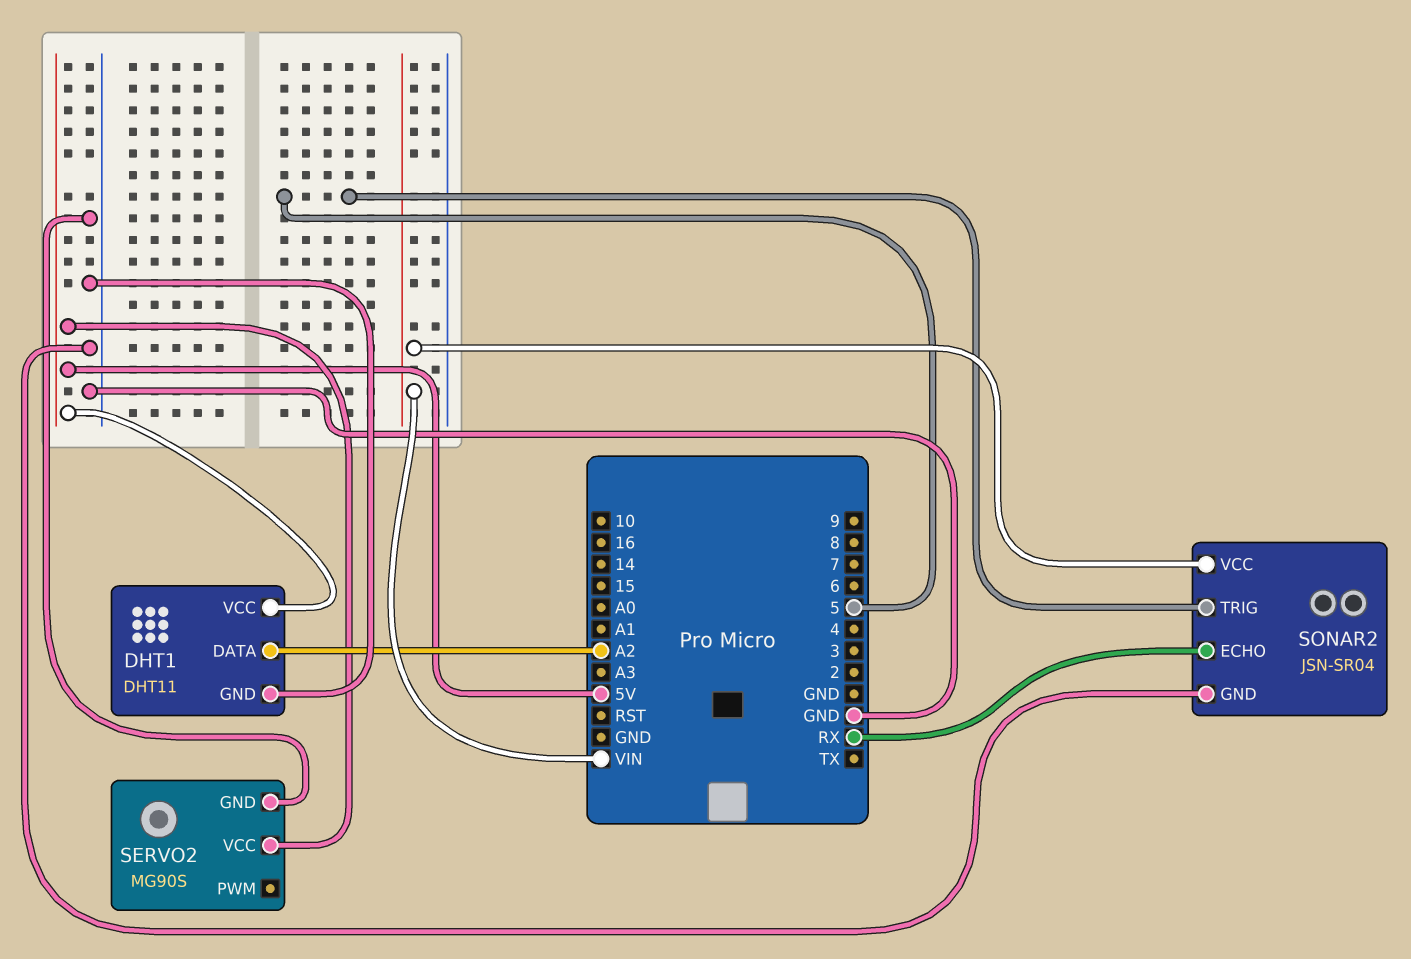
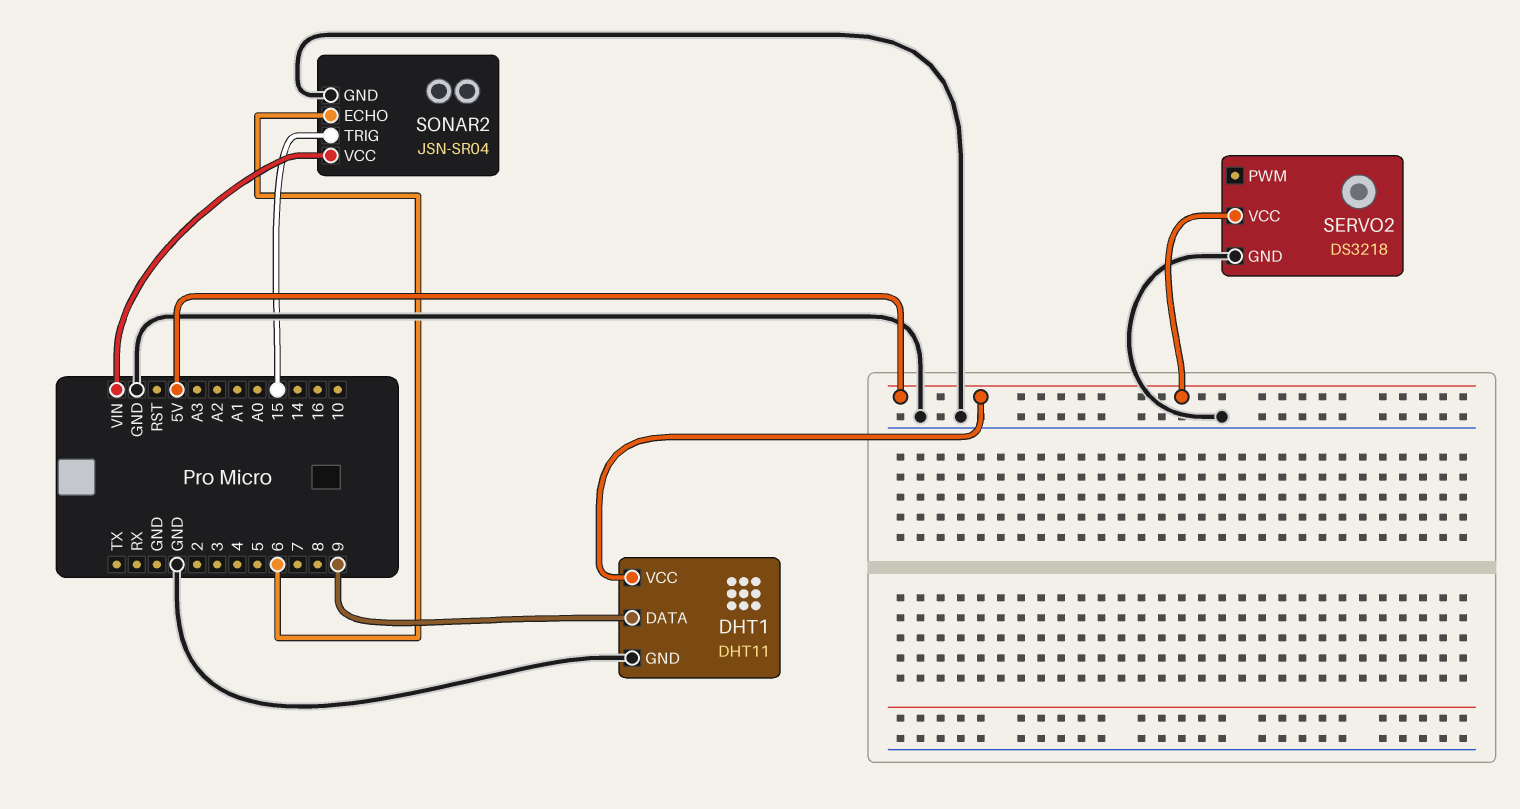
DHT1 pin DATA: A2 -> 9
SERVO2: MG90S -> DS3218
SONAR2 pin ECHO: RX -> 6
SONAR2 pin TRIG: 5 -> 15

